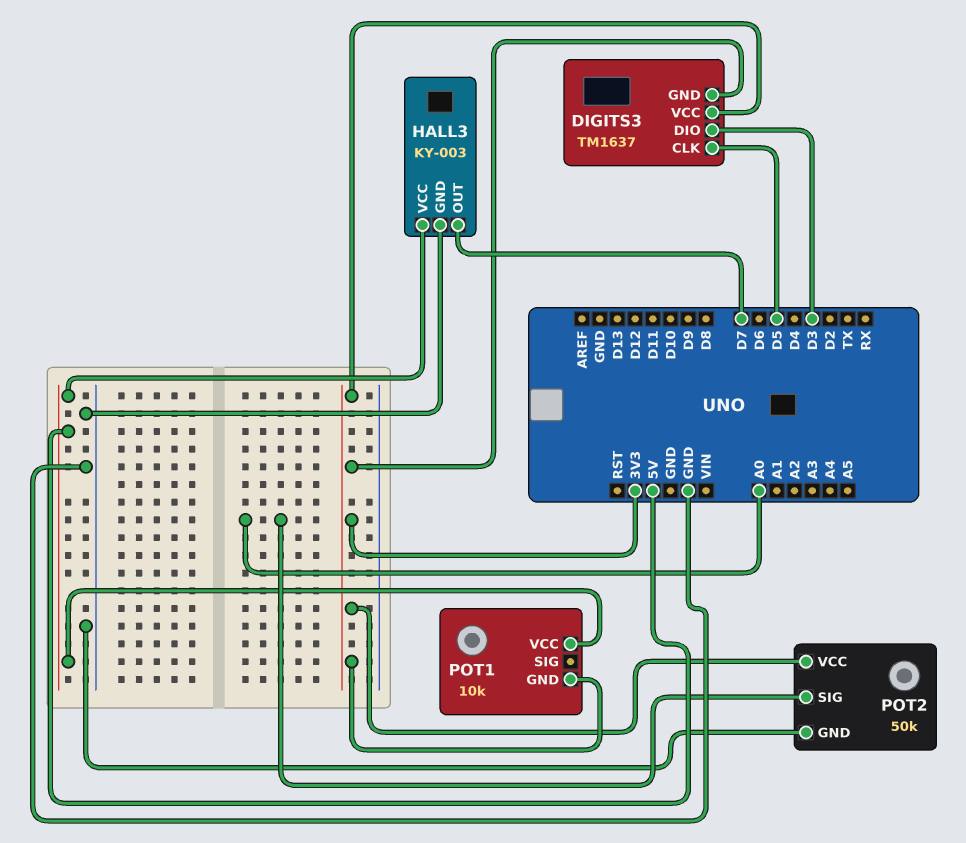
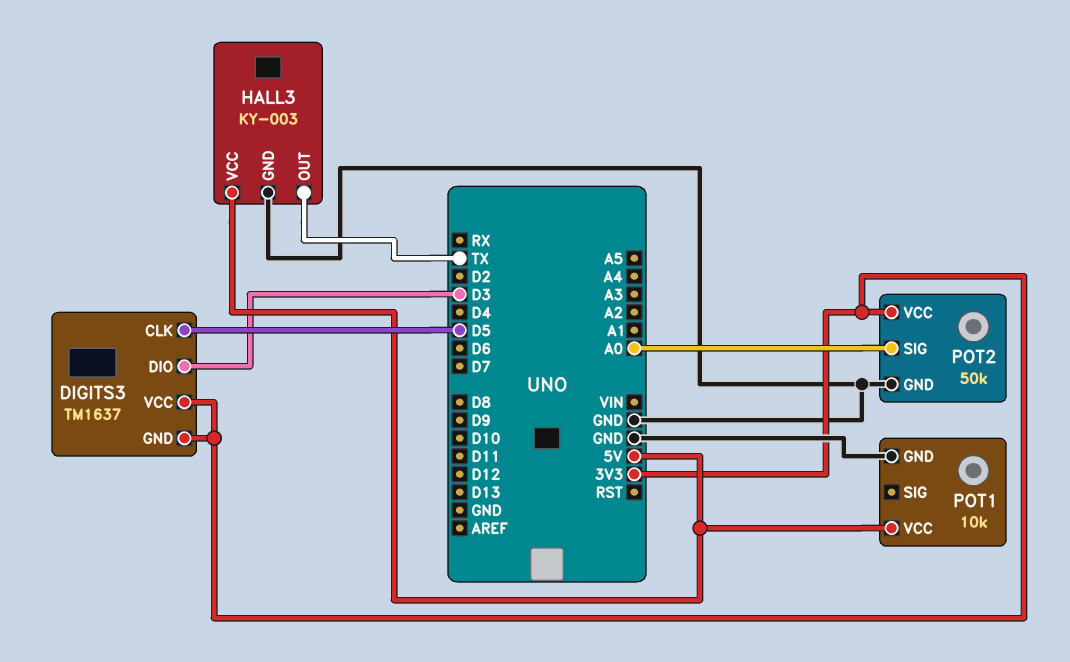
HALL3 pin OUT: D7 -> TX
POT1 pin GND: 3V3 -> GND

